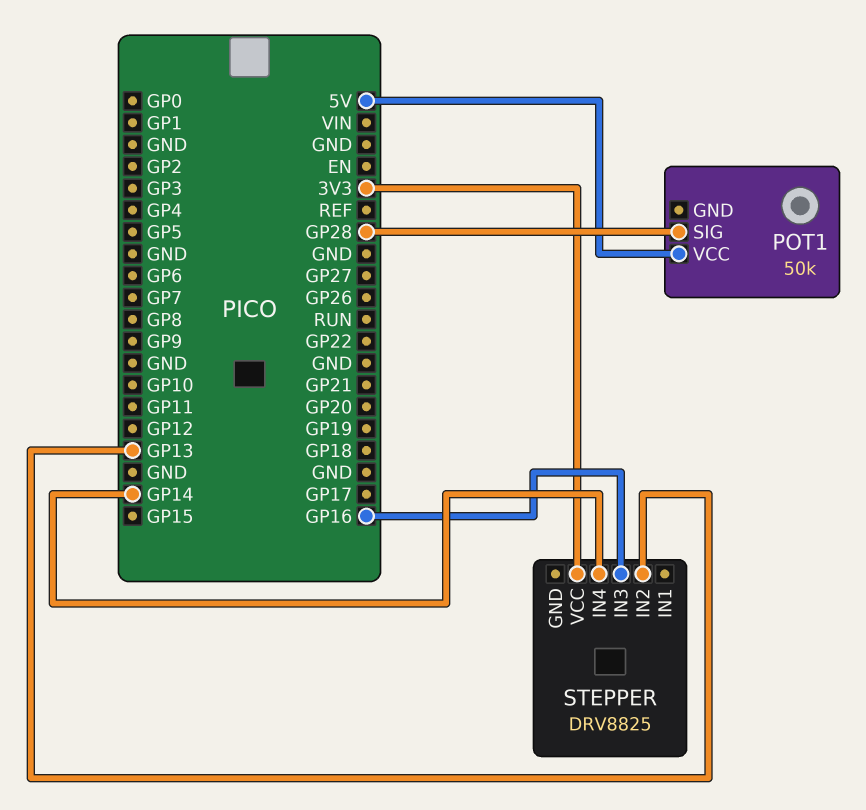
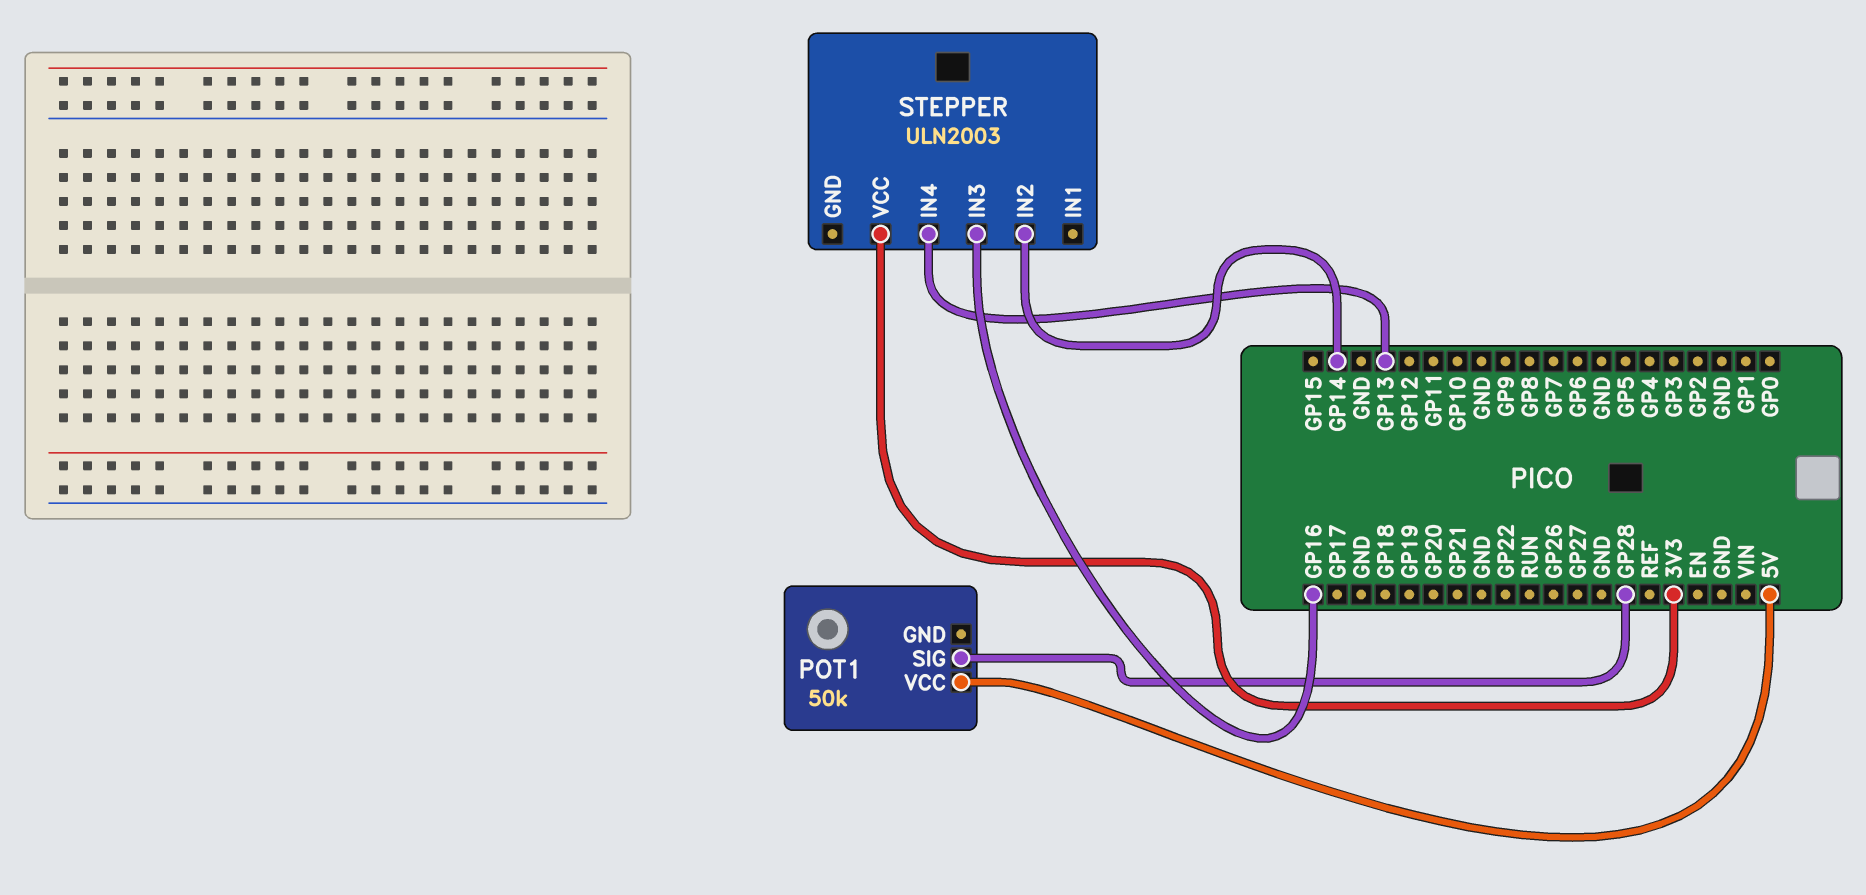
STEPPER: DRV8825 -> ULN2003
STEPPER pin IN2: GP13 -> GP14
STEPPER pin IN4: GP14 -> GP13

